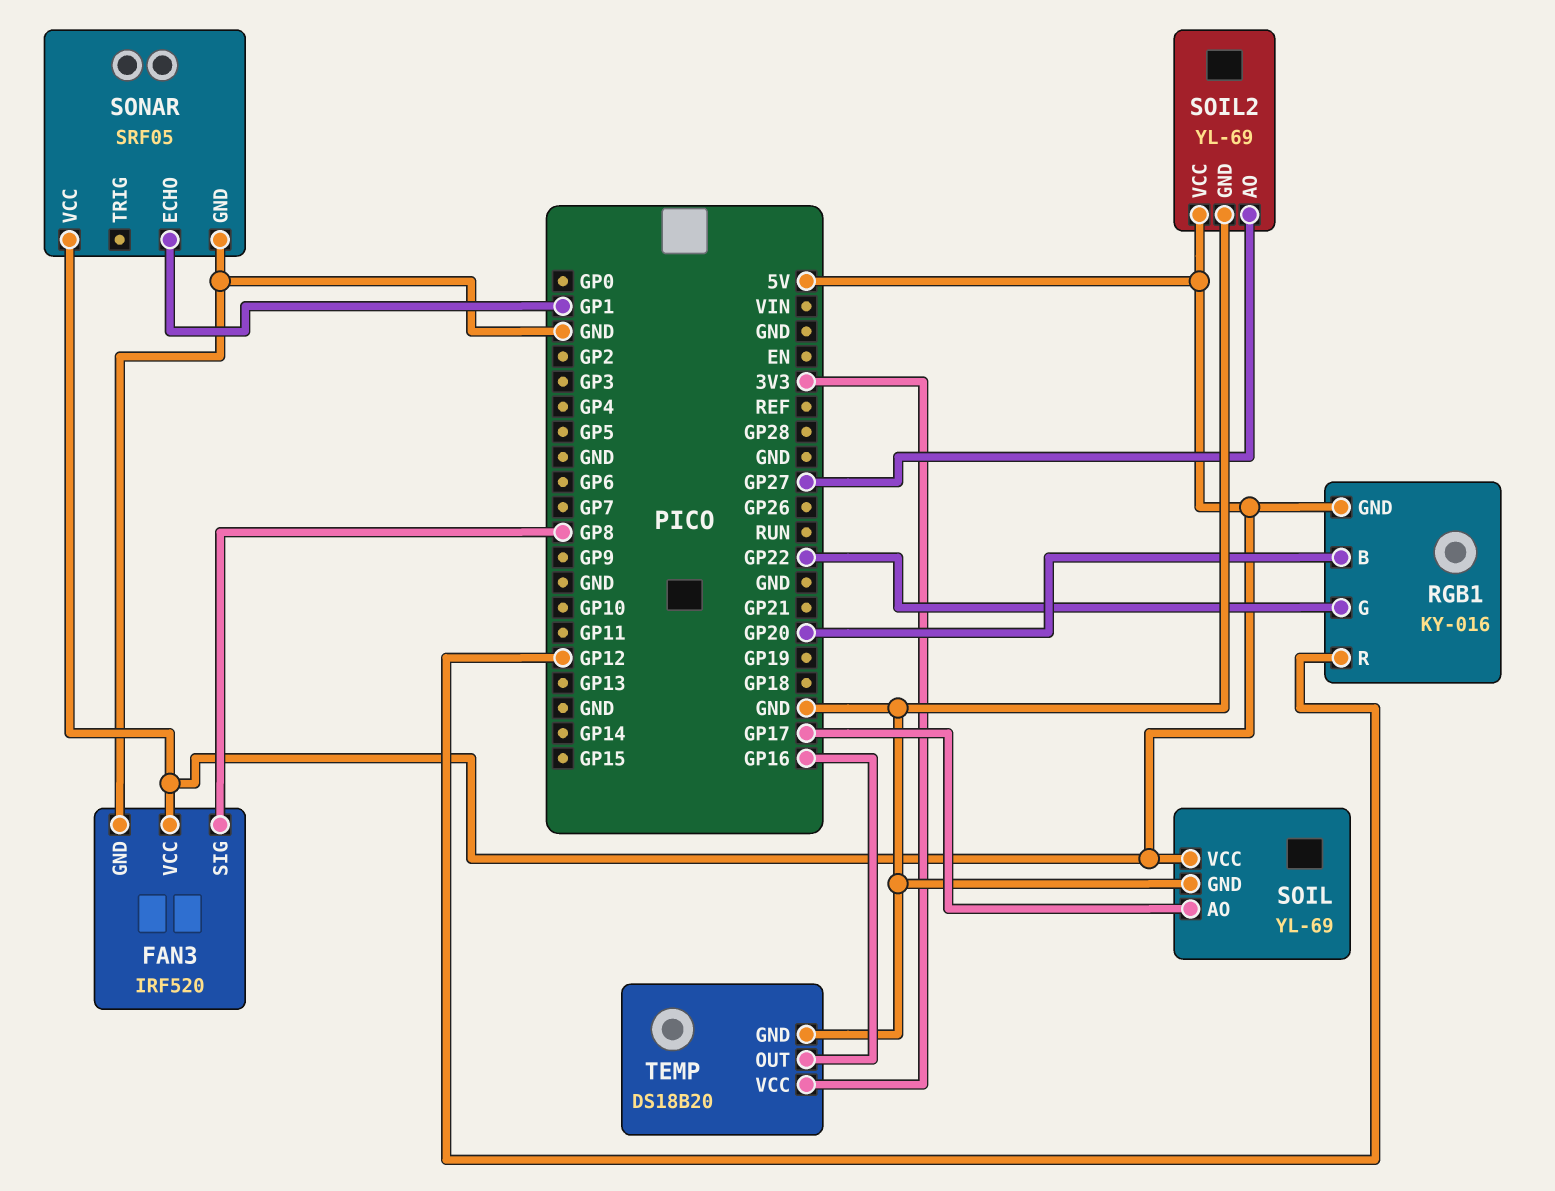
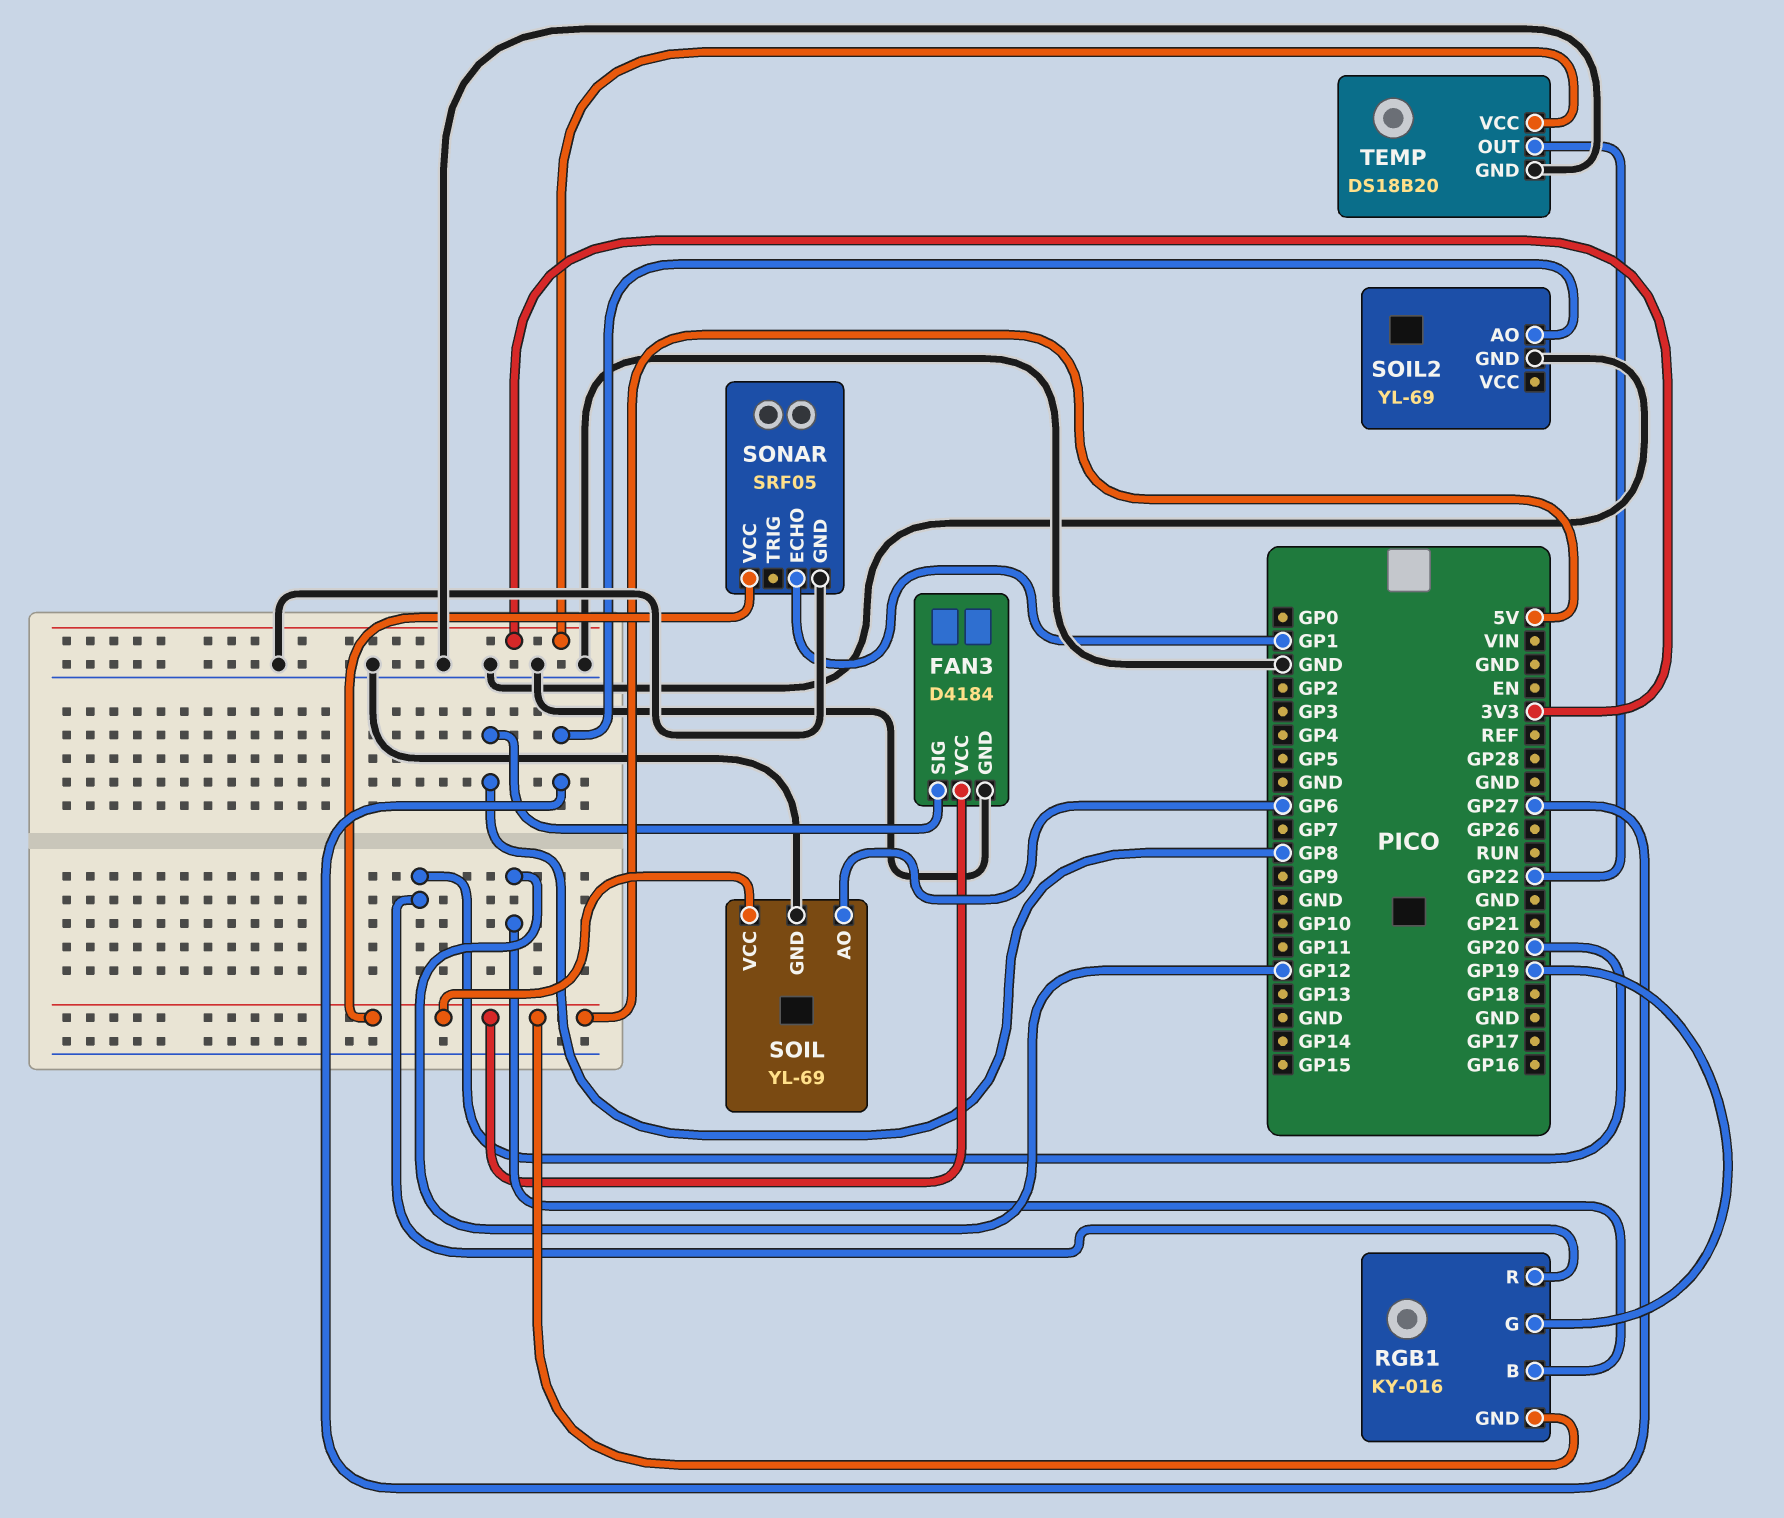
FAN3: IRF520 -> D4184
RGB1 pin B: GP20 -> GP12
RGB1 pin G: GP22 -> GP19
RGB1 pin R: GP12 -> GP20
SOIL pin AO: GP17 -> GP6
SOIL2 pin VCC: 5V -> none
TEMP pin OUT: GP16 -> GP22

